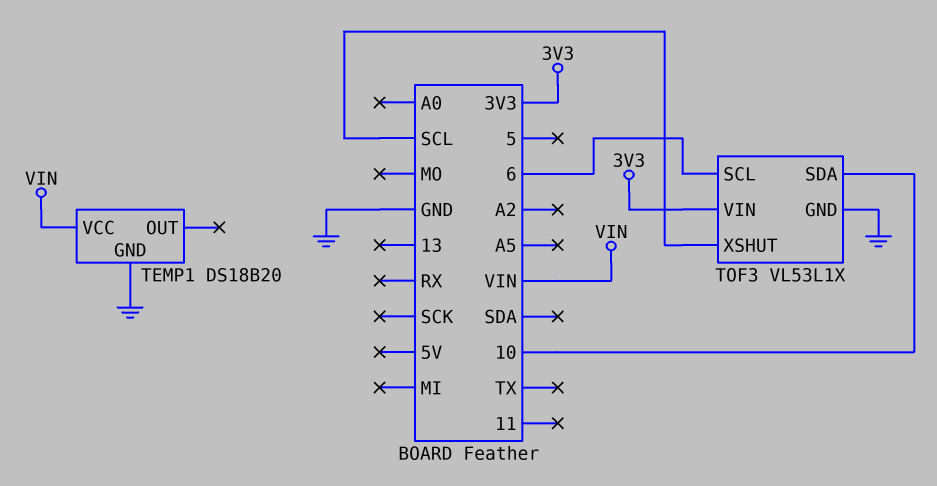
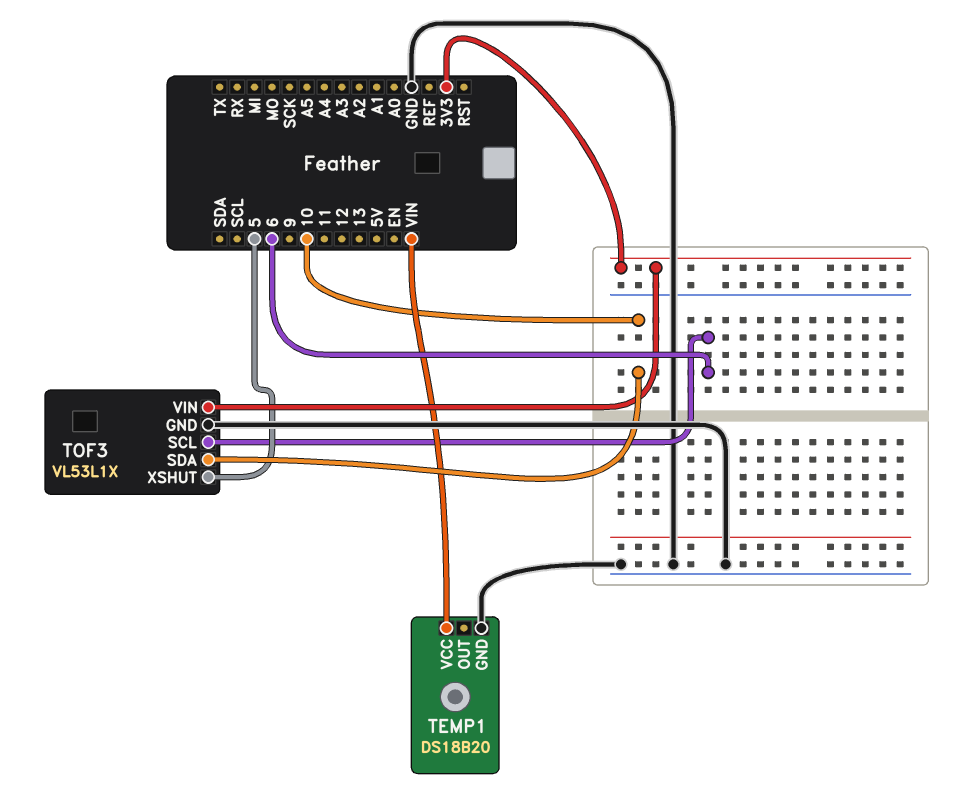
TOF3 pin XSHUT: SCL -> 5

